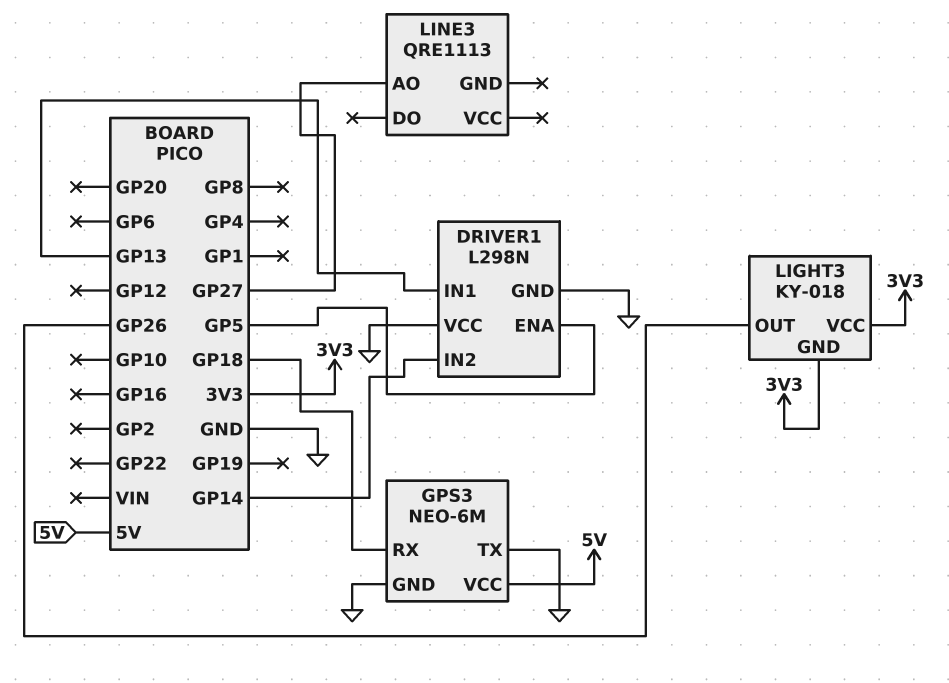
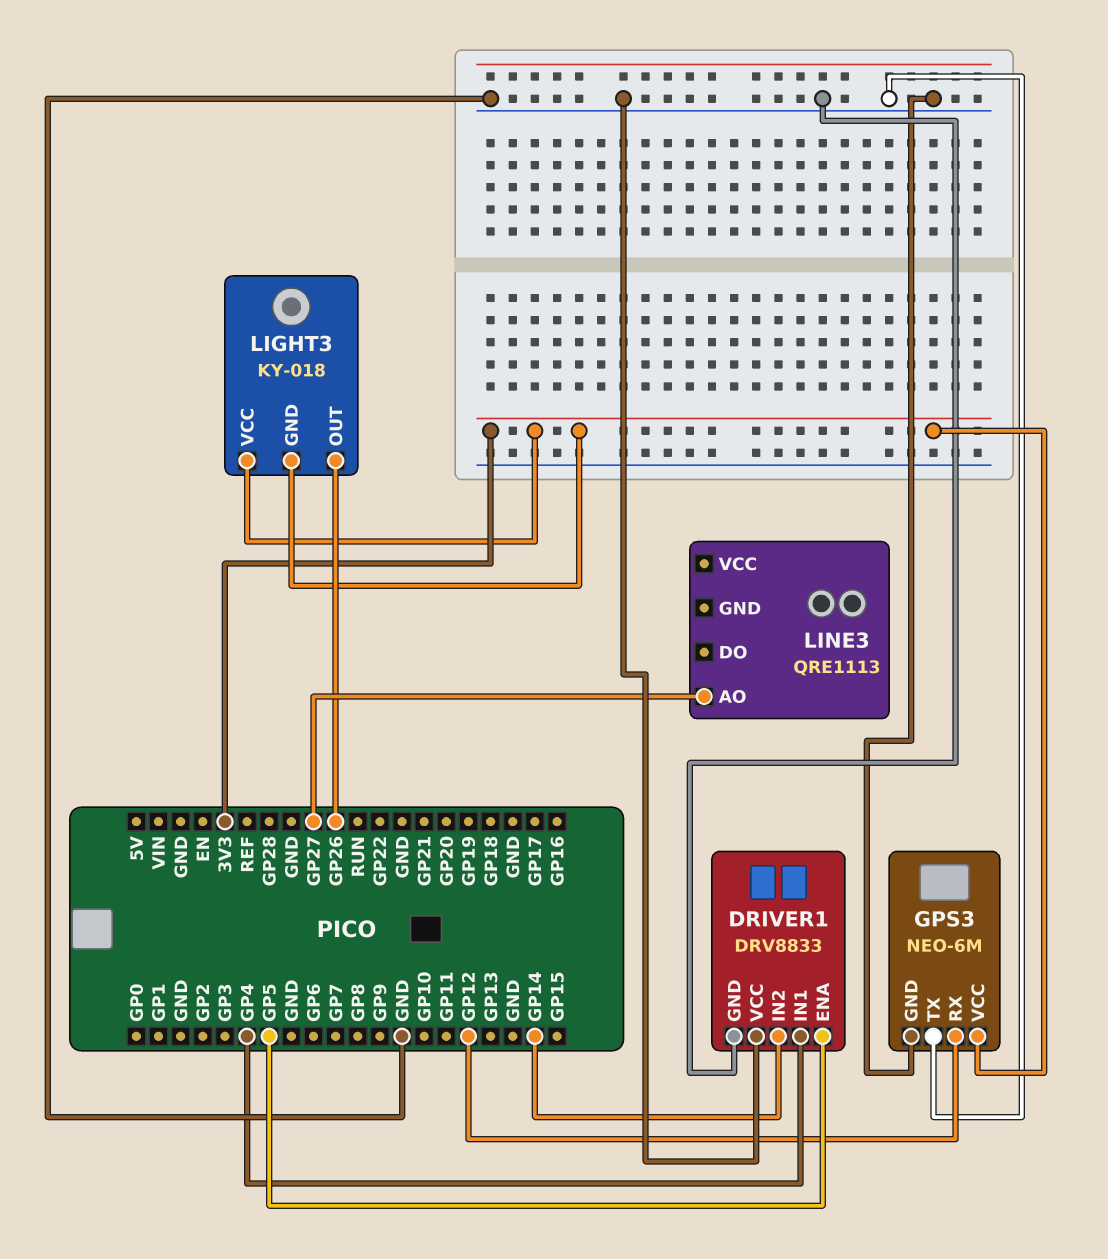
DRIVER1: L298N -> DRV8833
DRIVER1 pin IN1: GP13 -> GP4
GPS3 pin RX: GP18 -> GP12
GPS3 pin VCC: 5V -> 3V3

